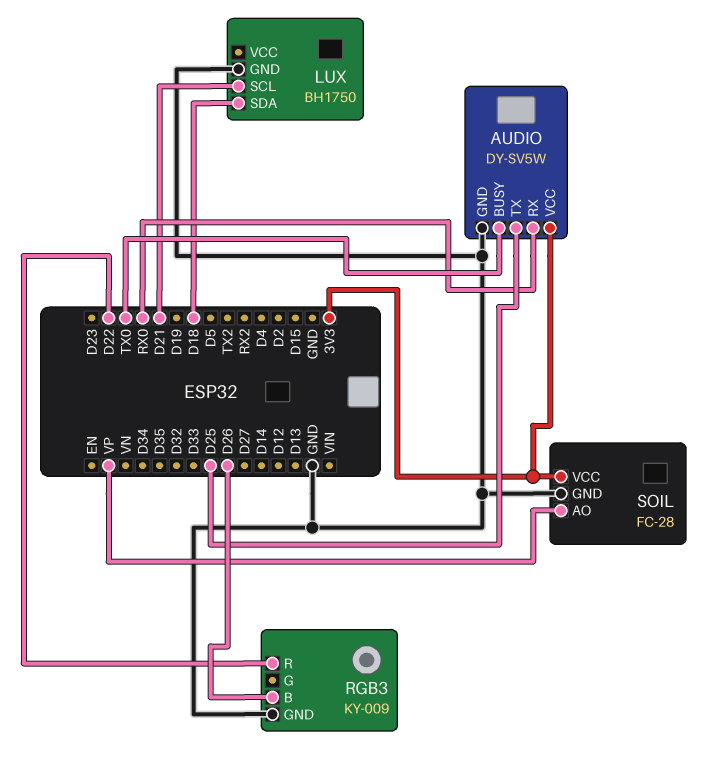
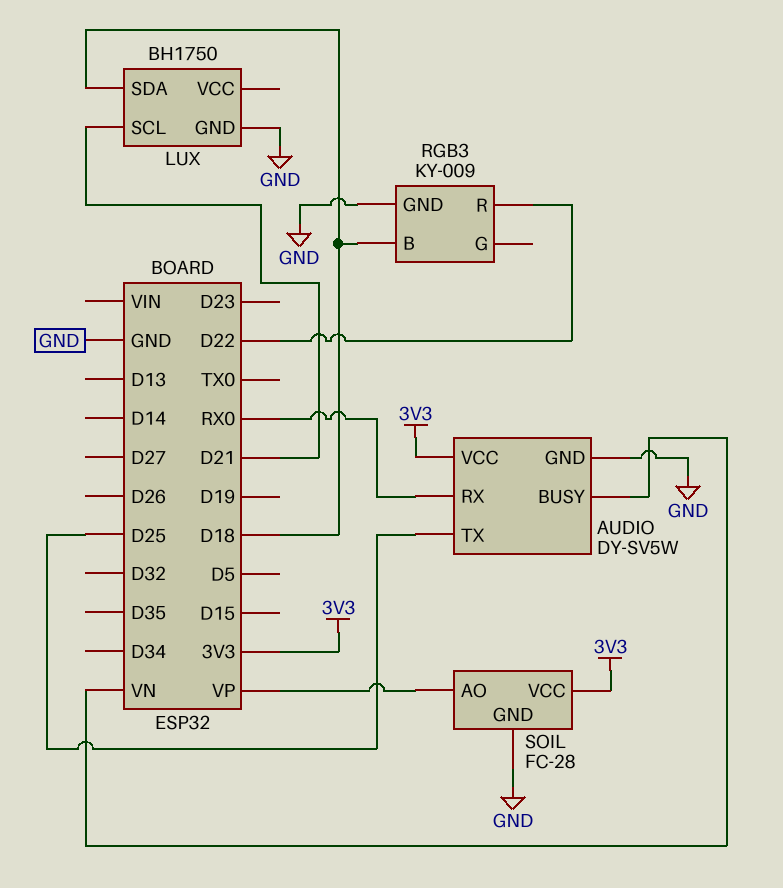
AUDIO pin BUSY: TX0 -> VN
RGB3 pin B: D26 -> D18

